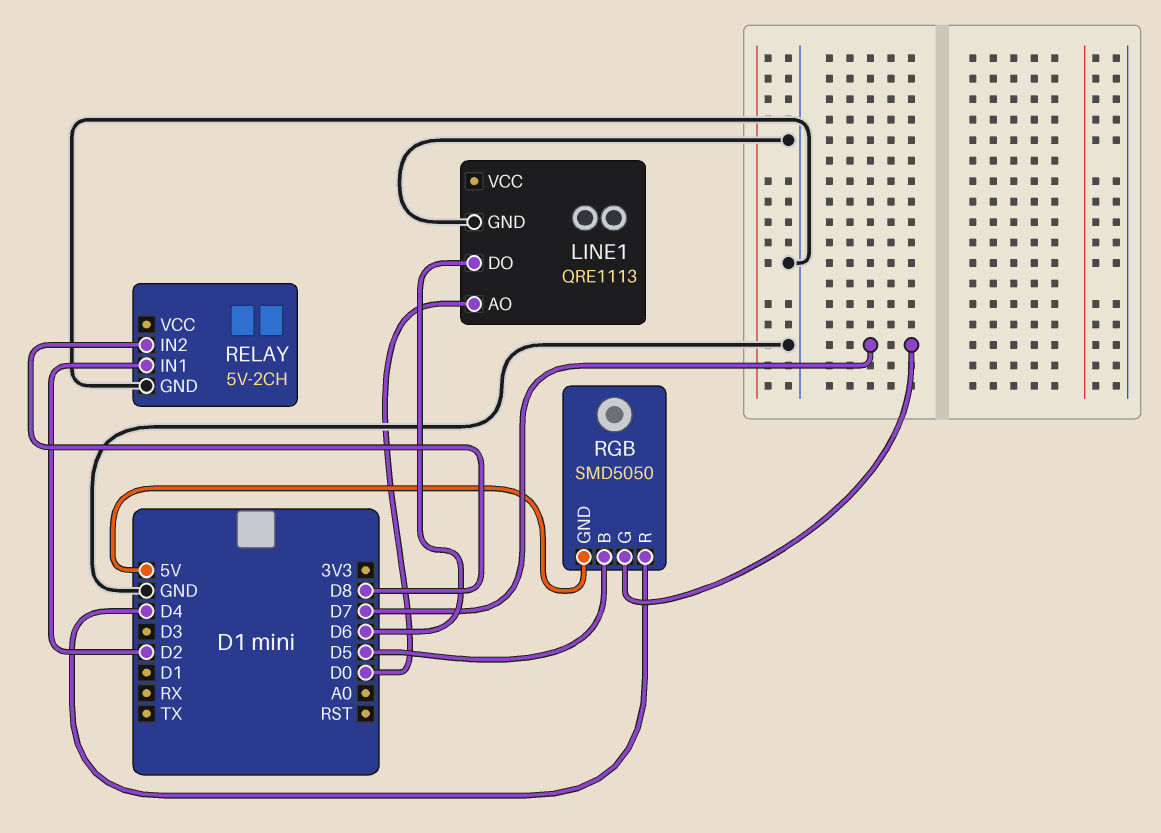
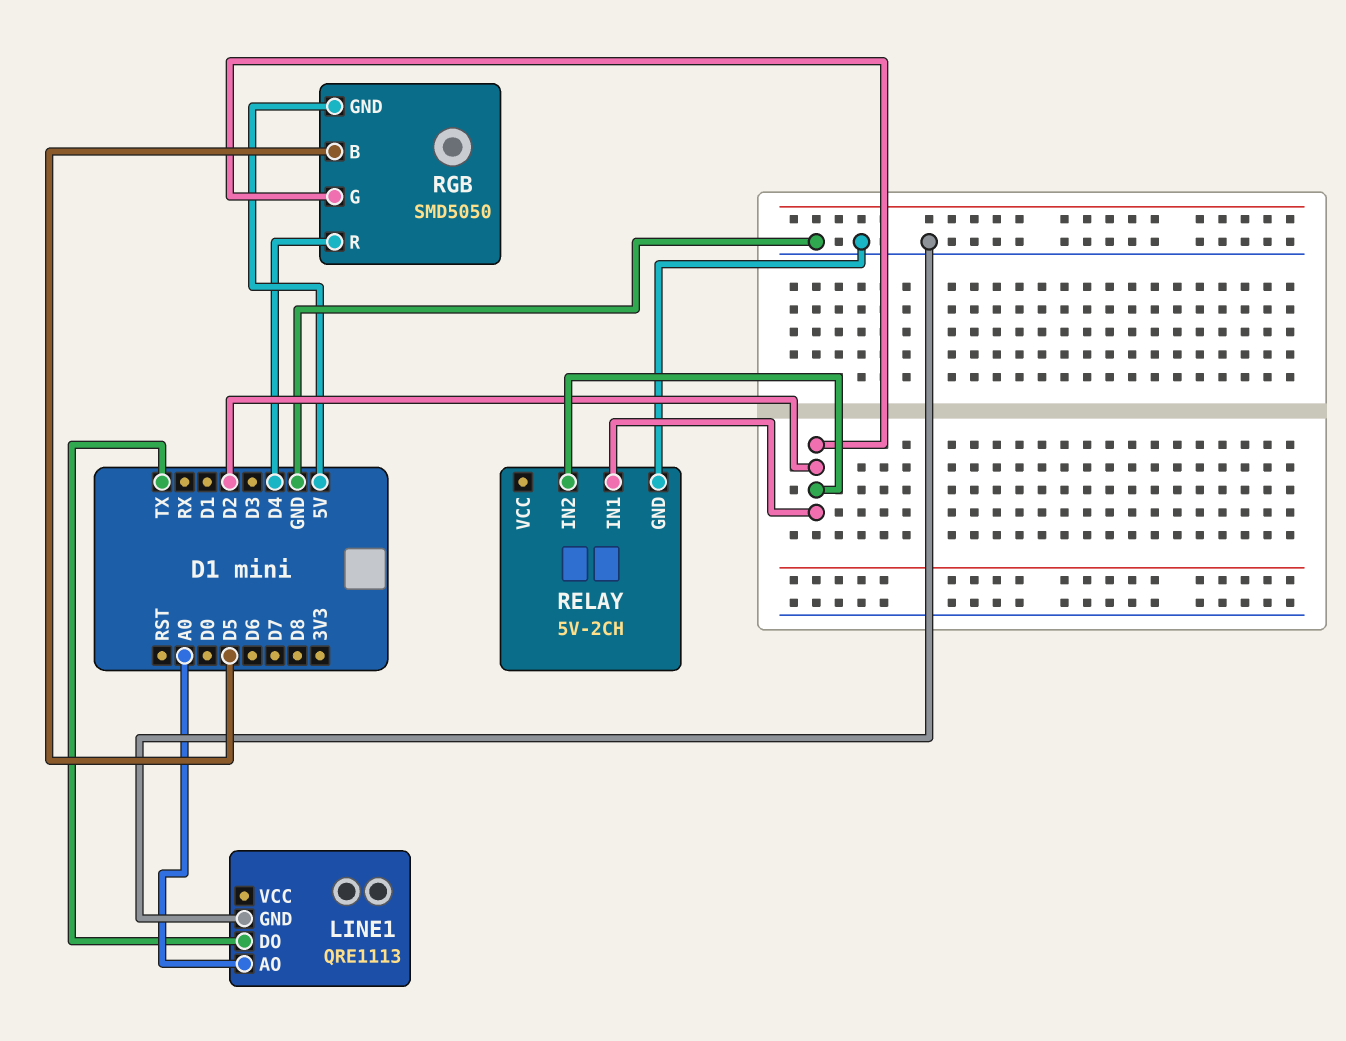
LINE1 pin AO: D0 -> A0
LINE1 pin DO: D6 -> TX
RELAY pin IN2: D8 -> D2
RGB pin G: D7 -> D2

